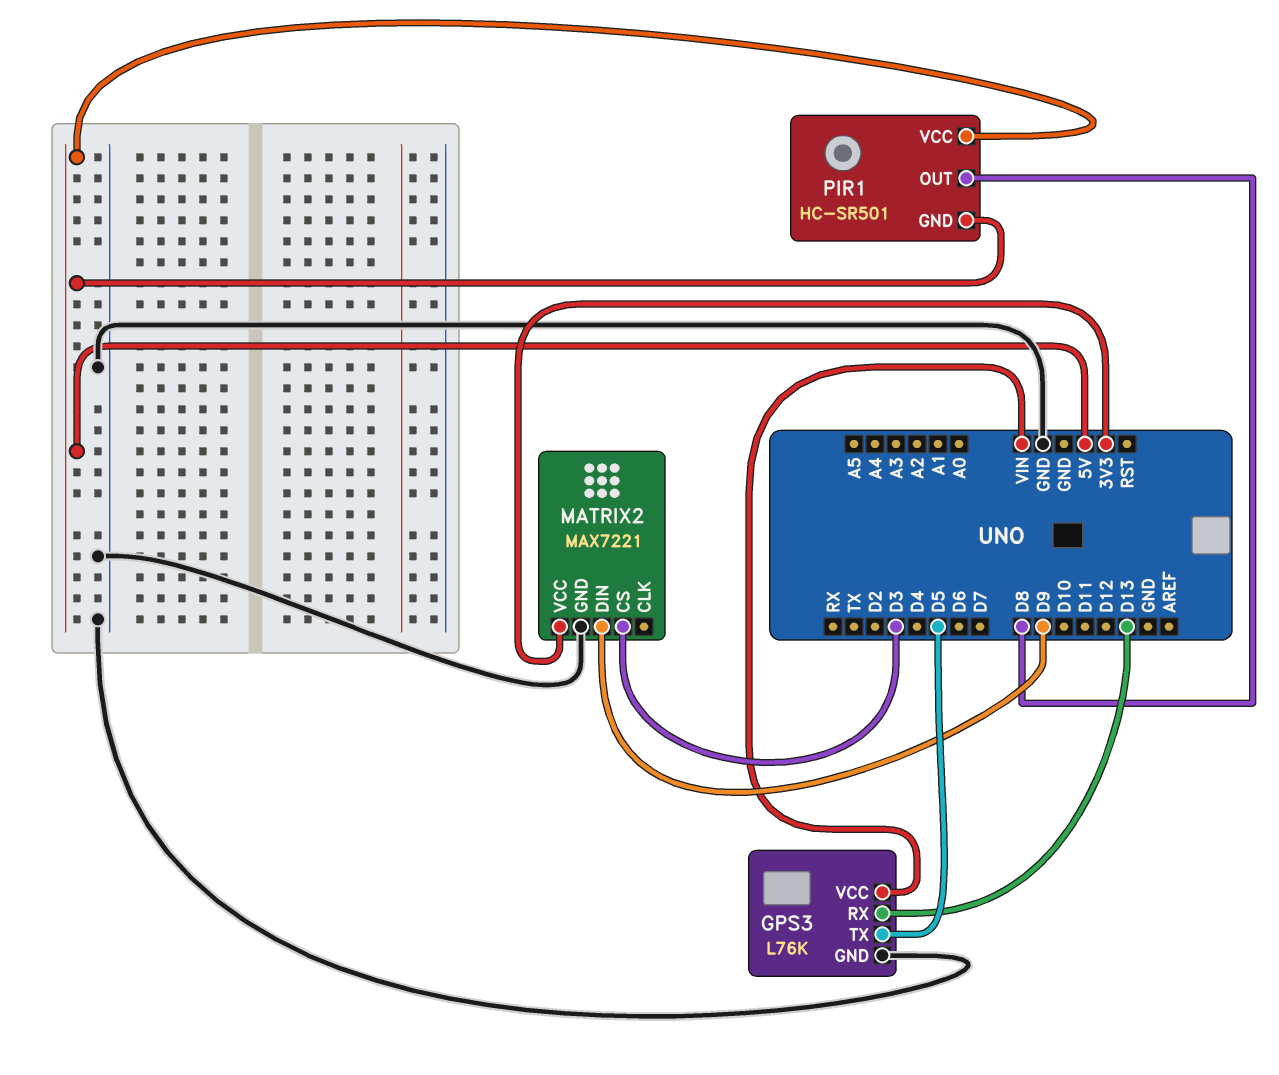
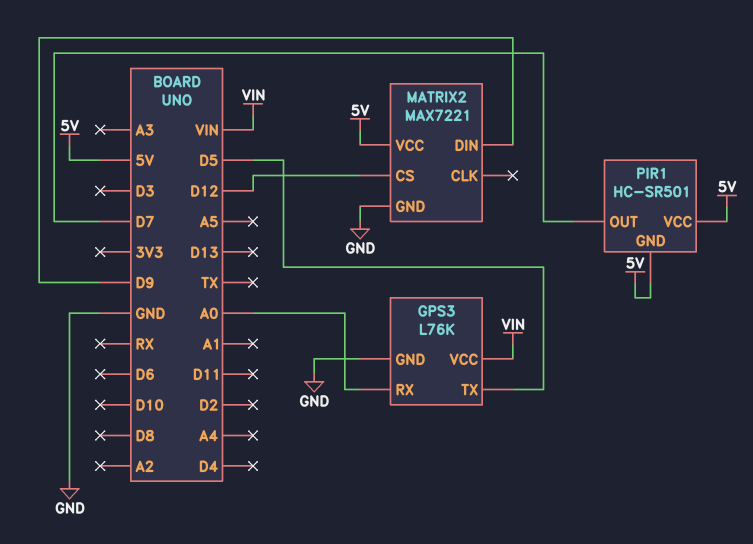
GPS3 pin RX: D13 -> A0
MATRIX2 pin CS: D3 -> D12
MATRIX2 pin VCC: 3V3 -> 5V
PIR1 pin OUT: D8 -> D7

